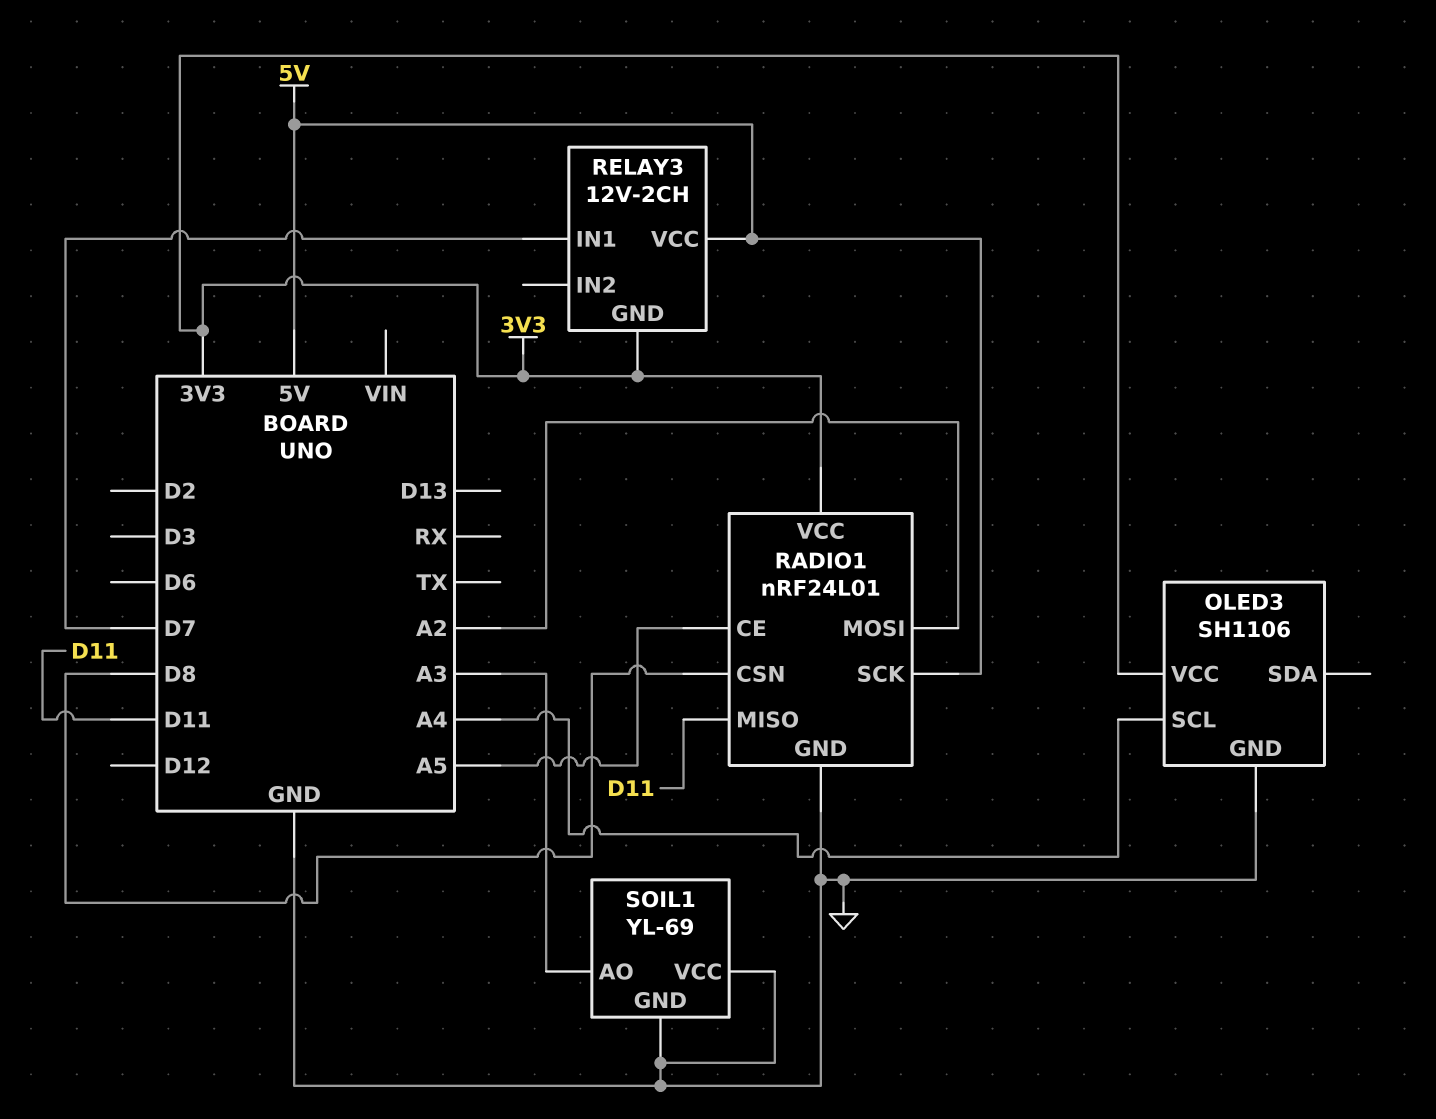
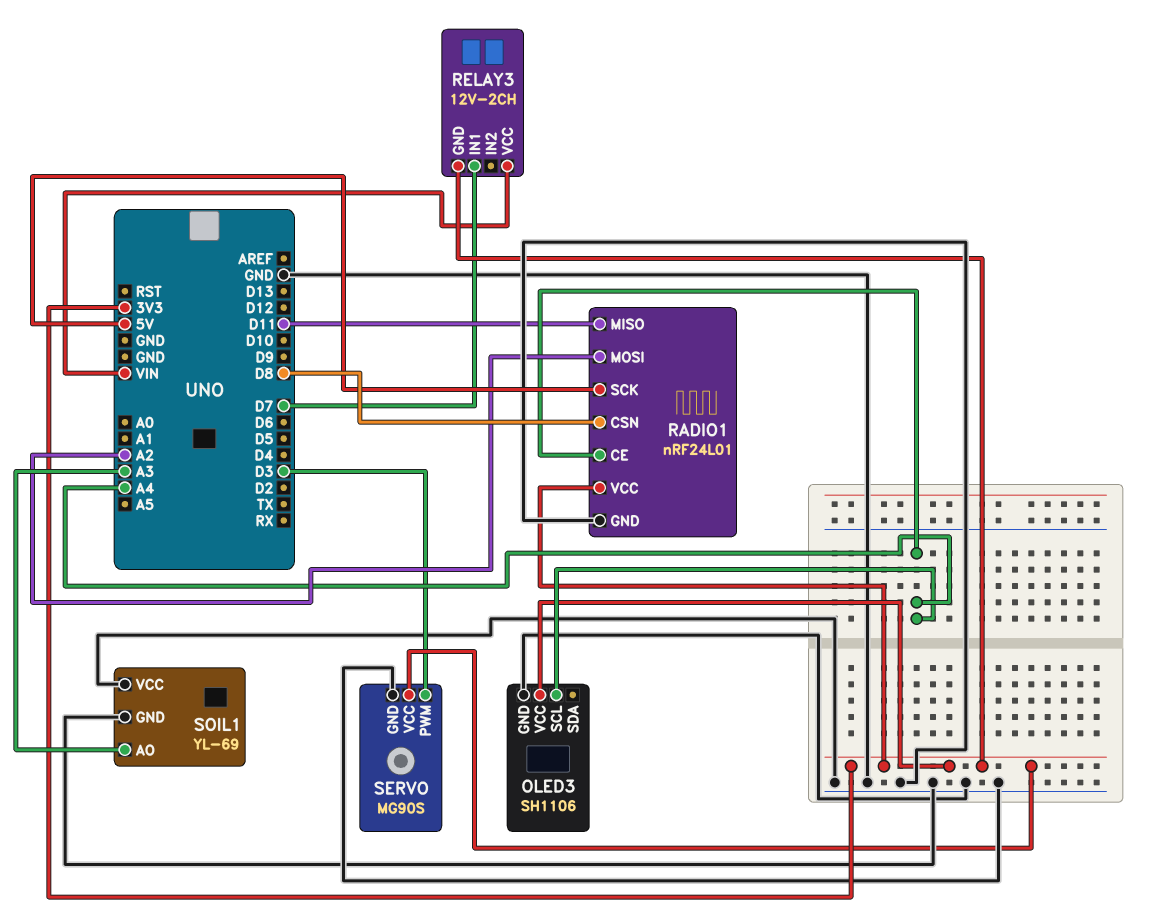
RADIO1 pin CE: A5 -> A4
RELAY3 pin VCC: 5V -> VIN
SERVO: none -> MG90S
SERVO pin GND: none -> GND
SERVO pin PWM: none -> D3
SERVO pin VCC: none -> 3V3

